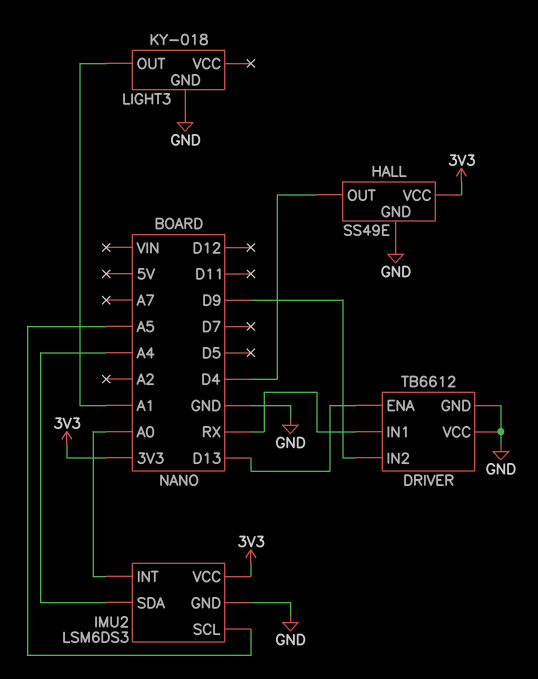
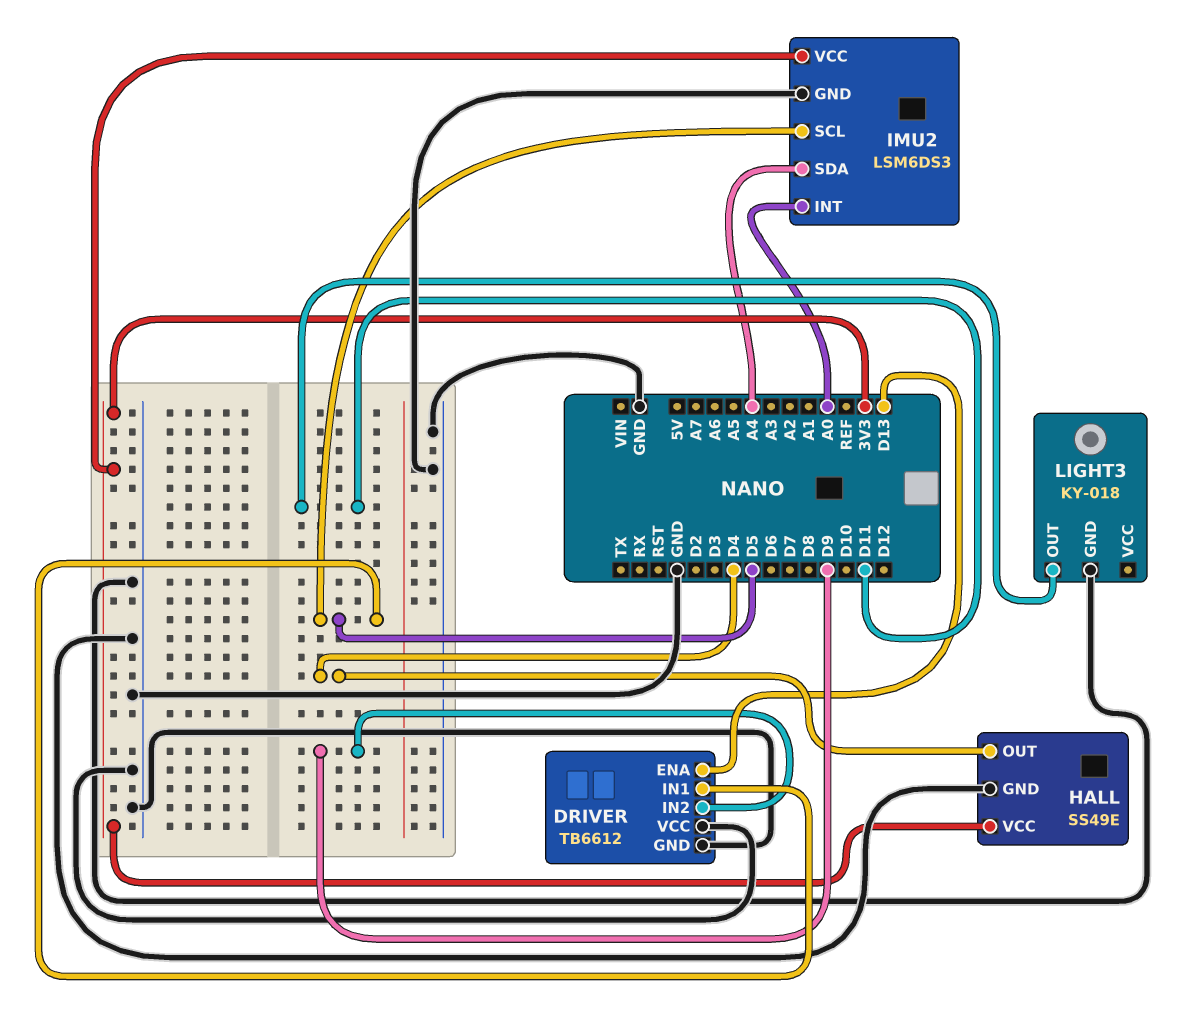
DRIVER pin IN1: RX -> D5
IMU2 pin SCL: A5 -> D5
LIGHT3 pin OUT: A1 -> D11

